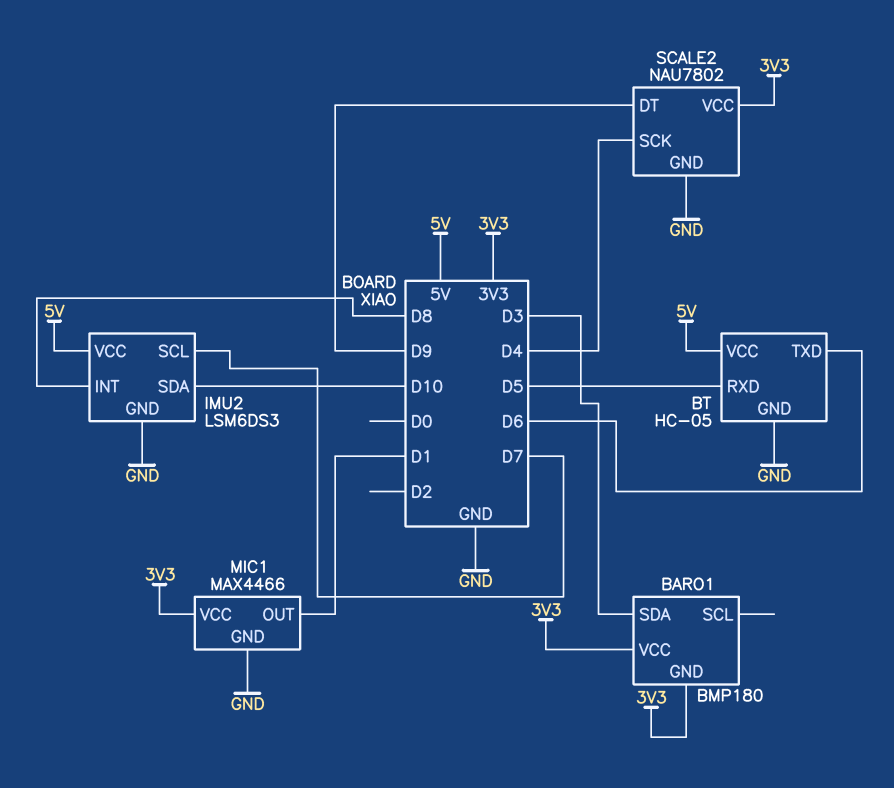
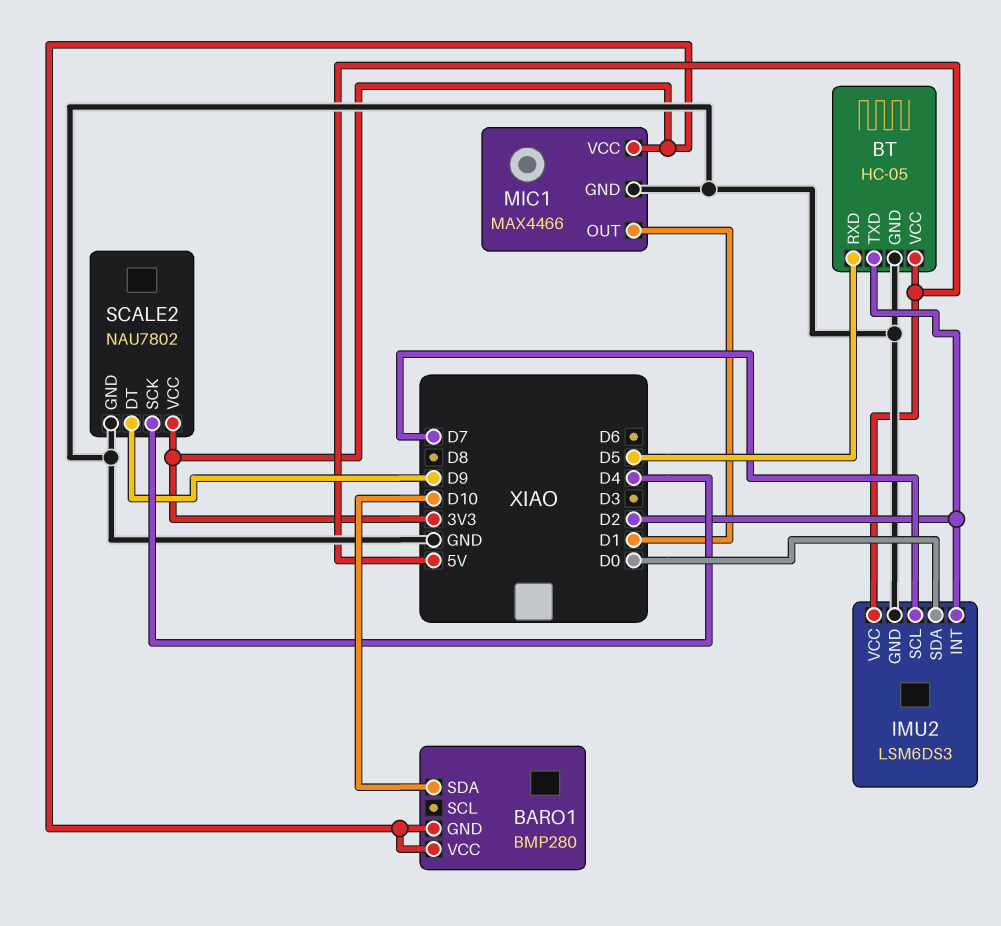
BARO1: BMP180 -> BMP280
BARO1 pin SDA: D3 -> D10
BT pin TXD: D6 -> D2
IMU2 pin INT: D8 -> D2
IMU2 pin SDA: D10 -> D0

